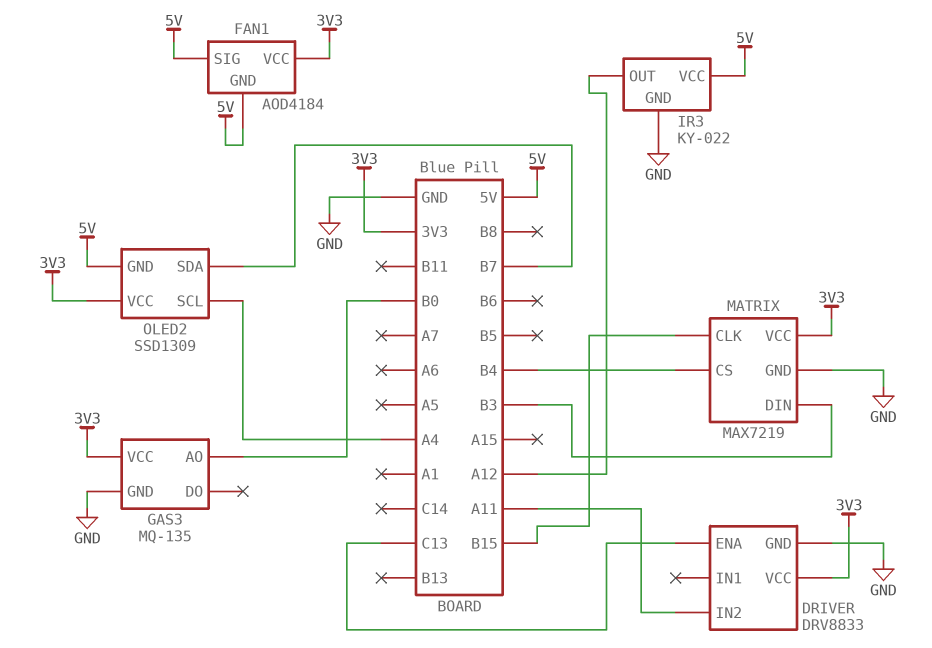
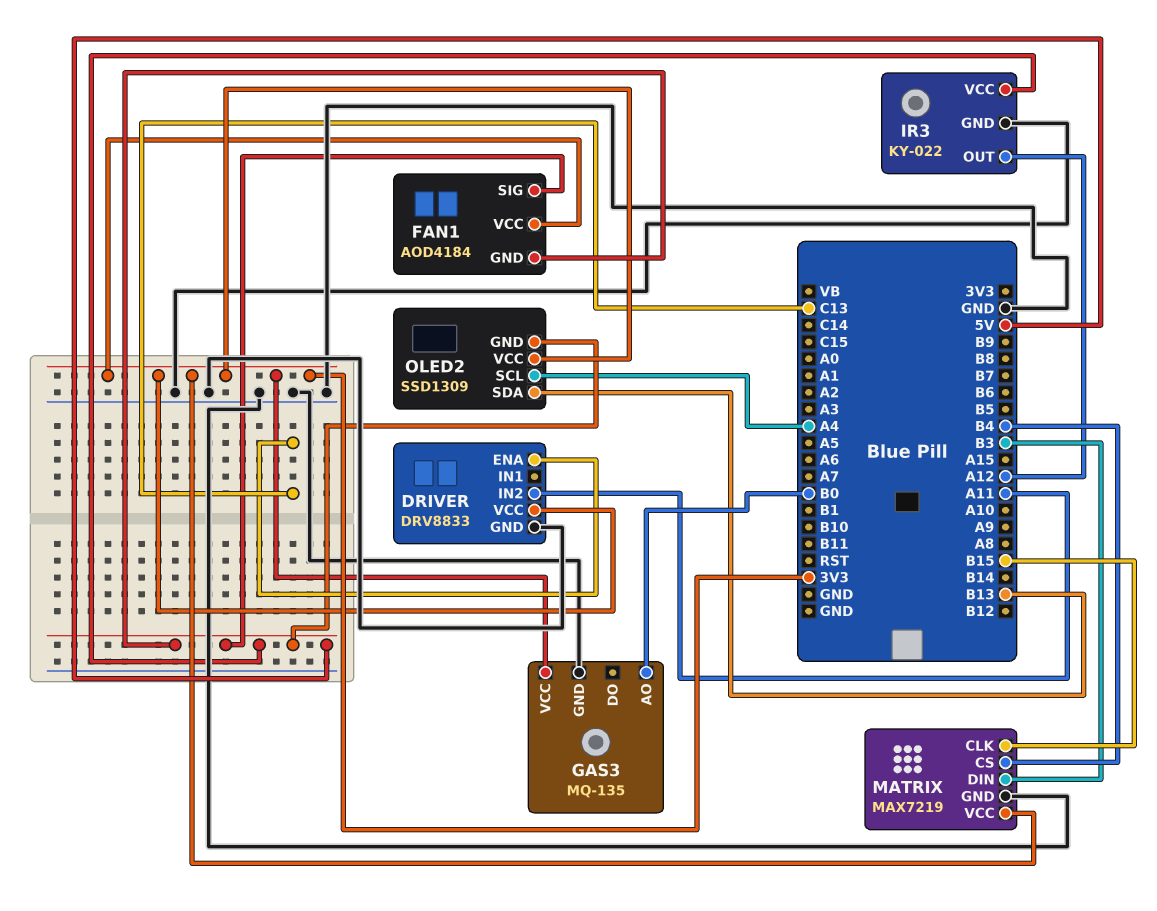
OLED2 pin SDA: B7 -> B13

